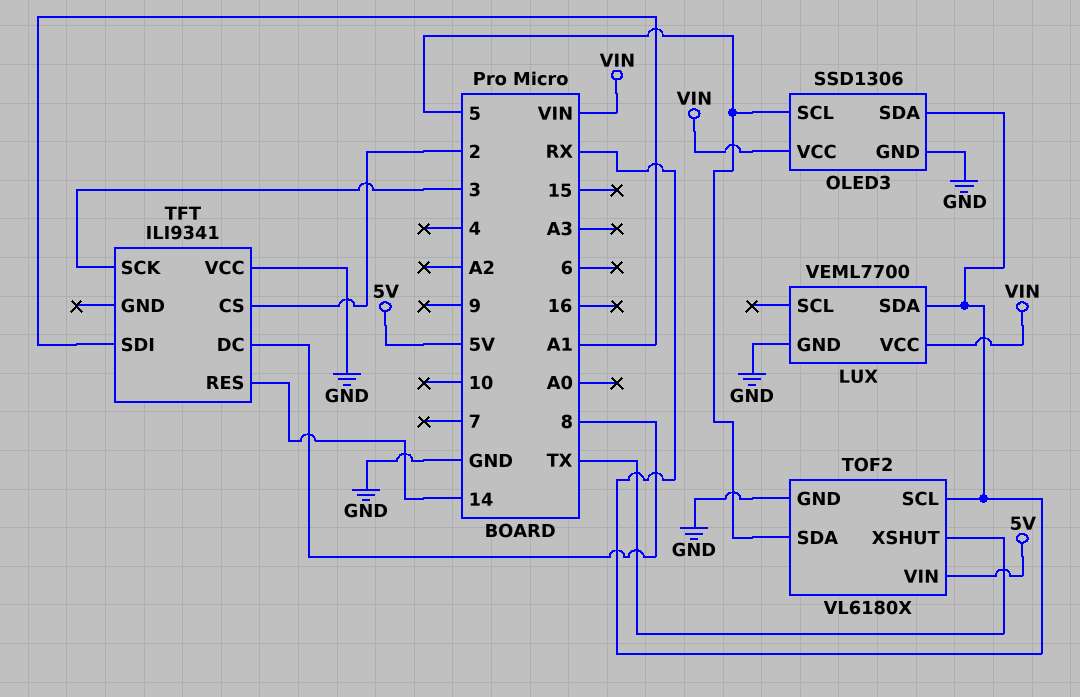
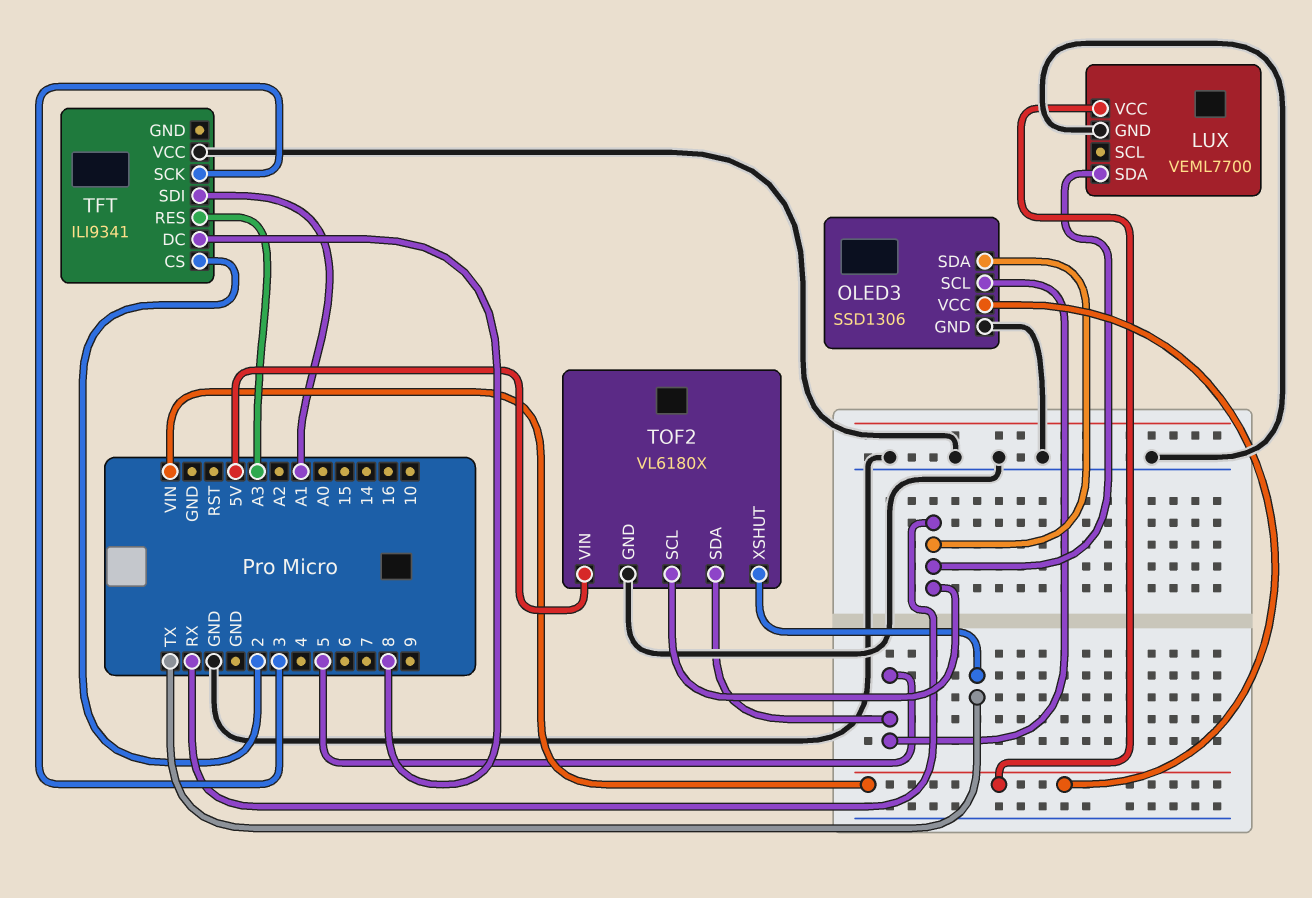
TFT pin RES: 14 -> A3

